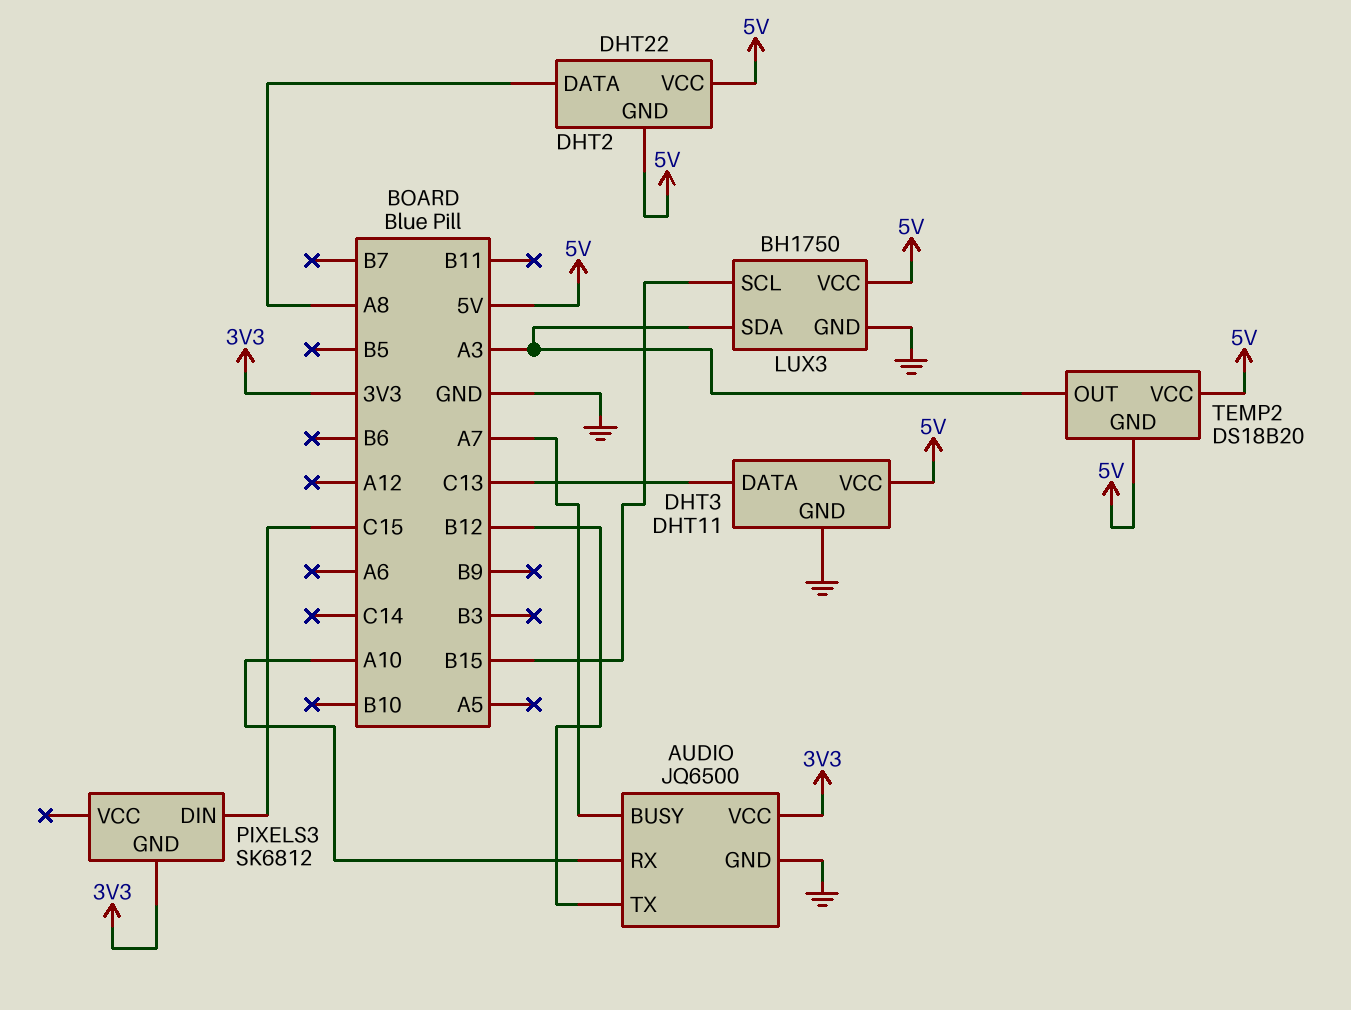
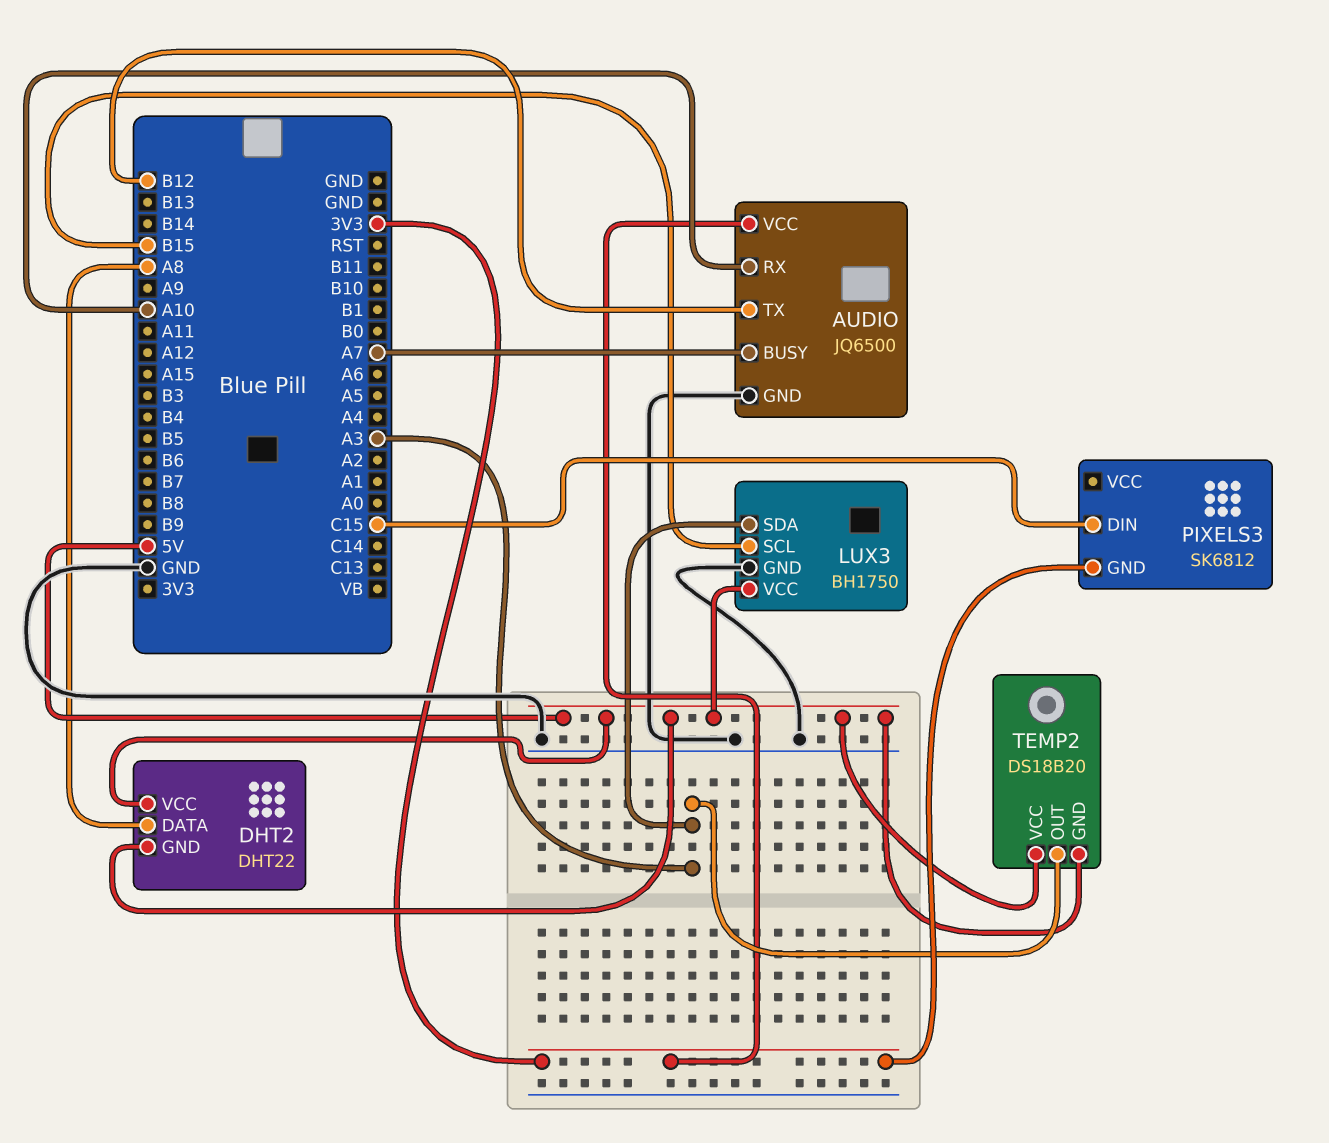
DHT3: DHT11 -> none
DHT3 pin DATA: C13 -> none
DHT3 pin GND: GND -> none
DHT3 pin VCC: 5V -> none

